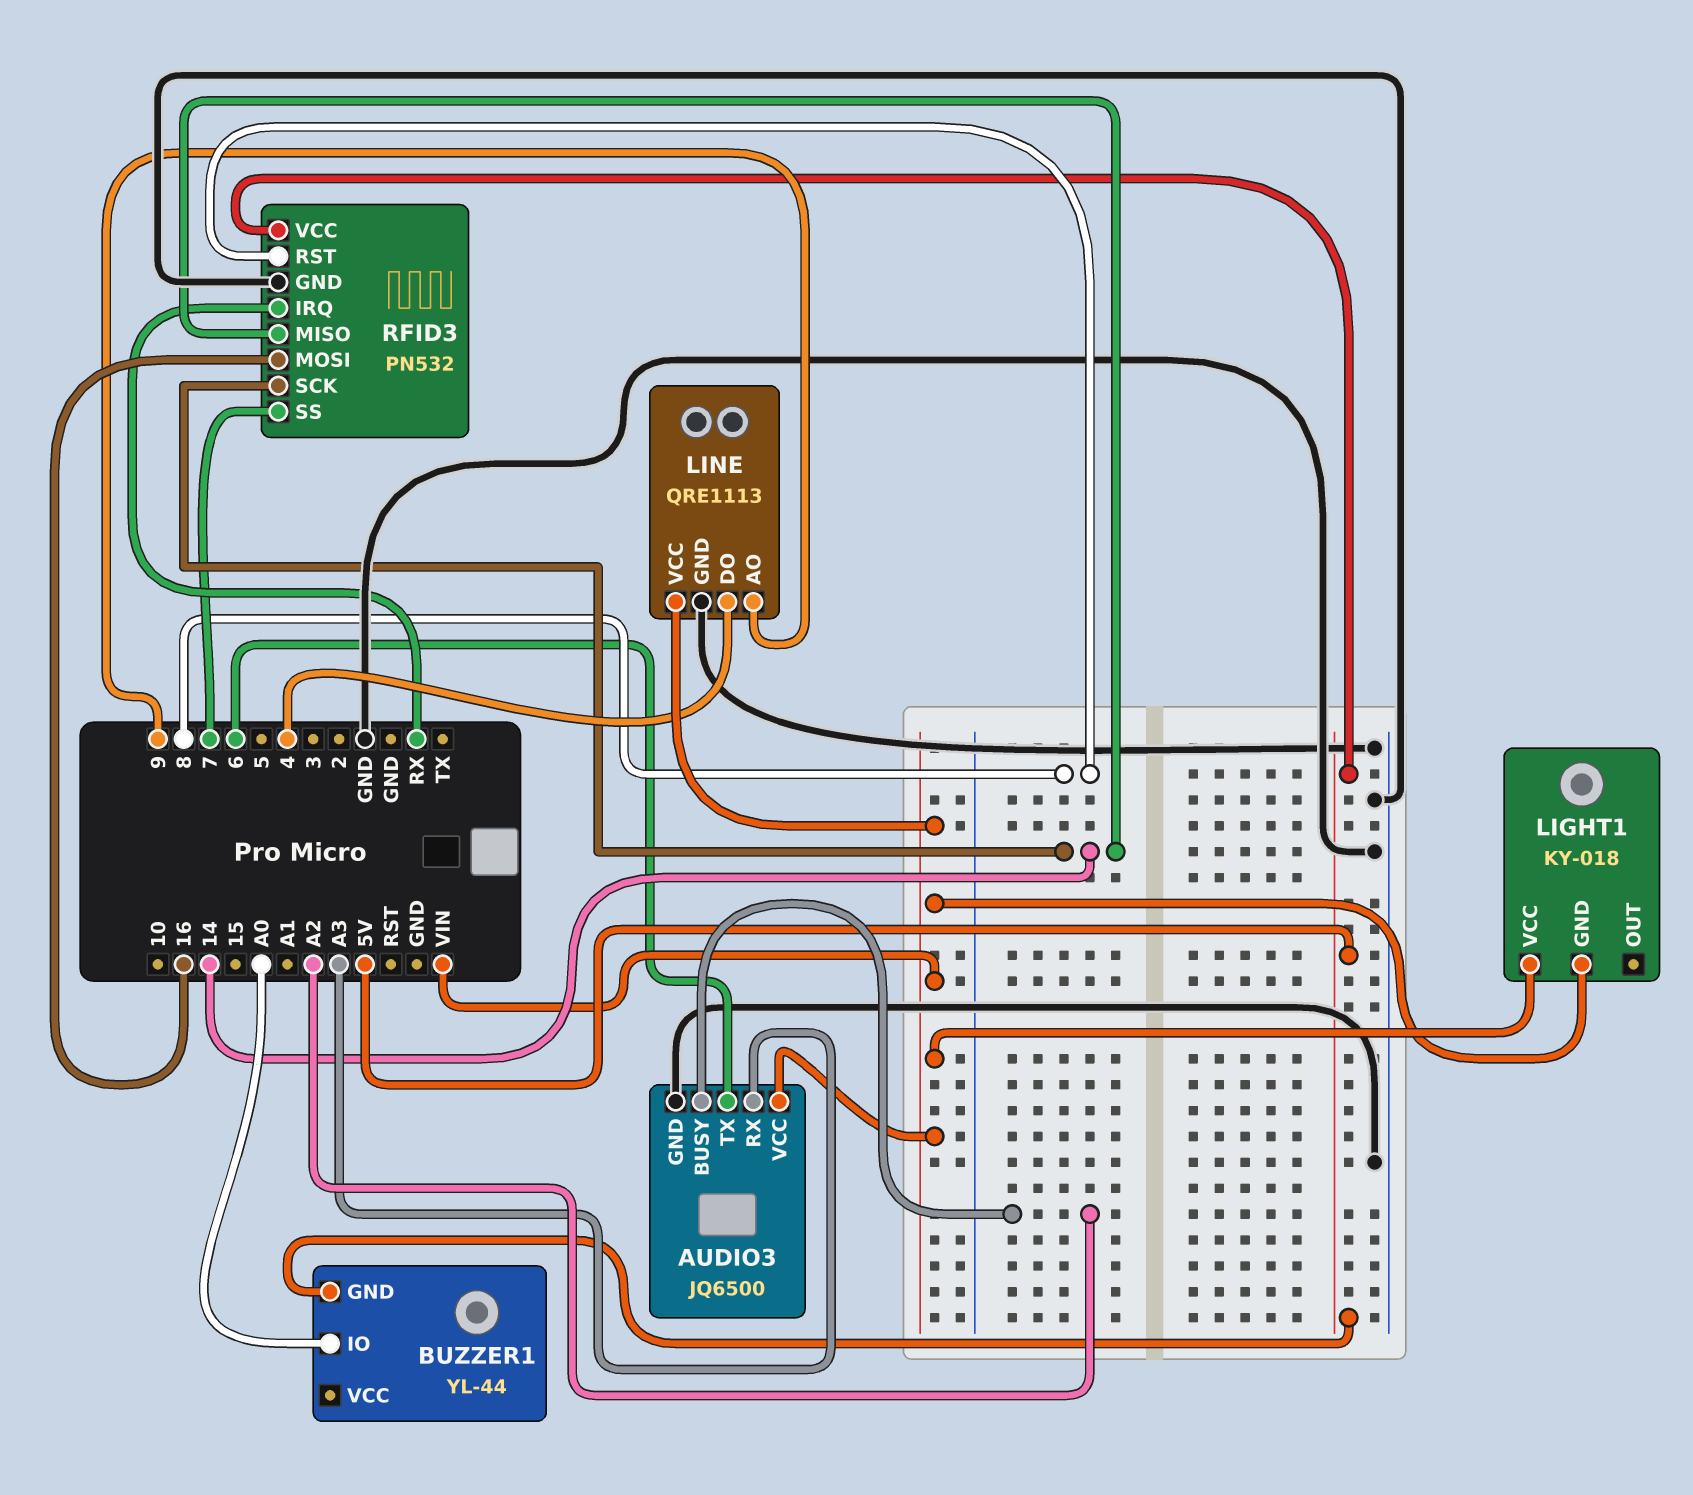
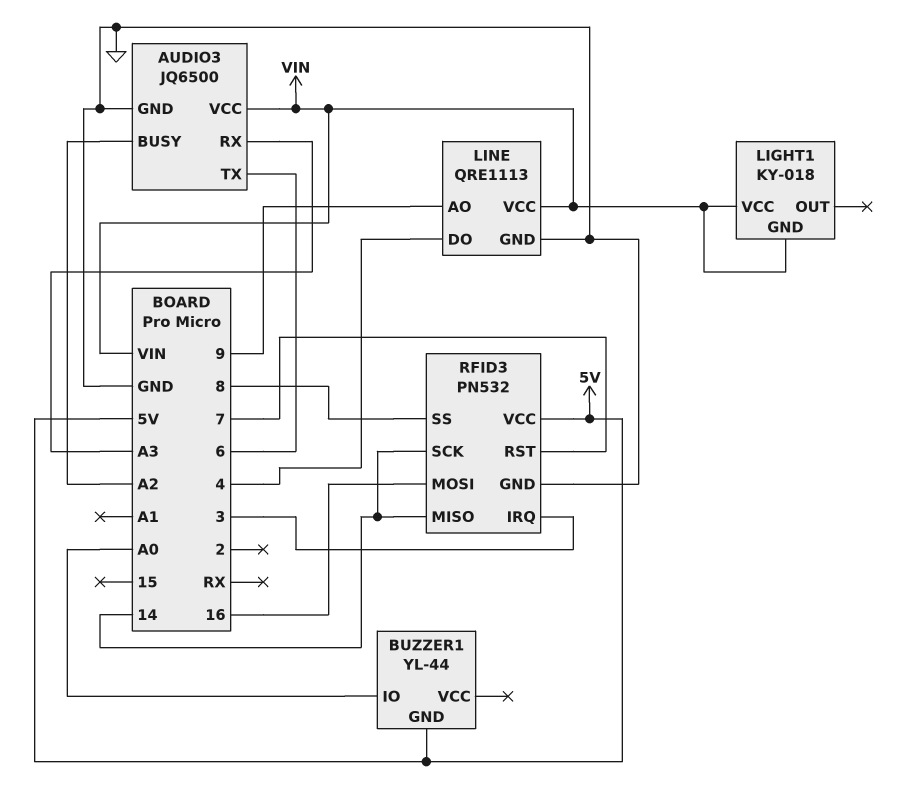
RFID3 pin IRQ: RX -> 3
RFID3 pin RST: 8 -> 7
RFID3 pin SS: 7 -> 8

